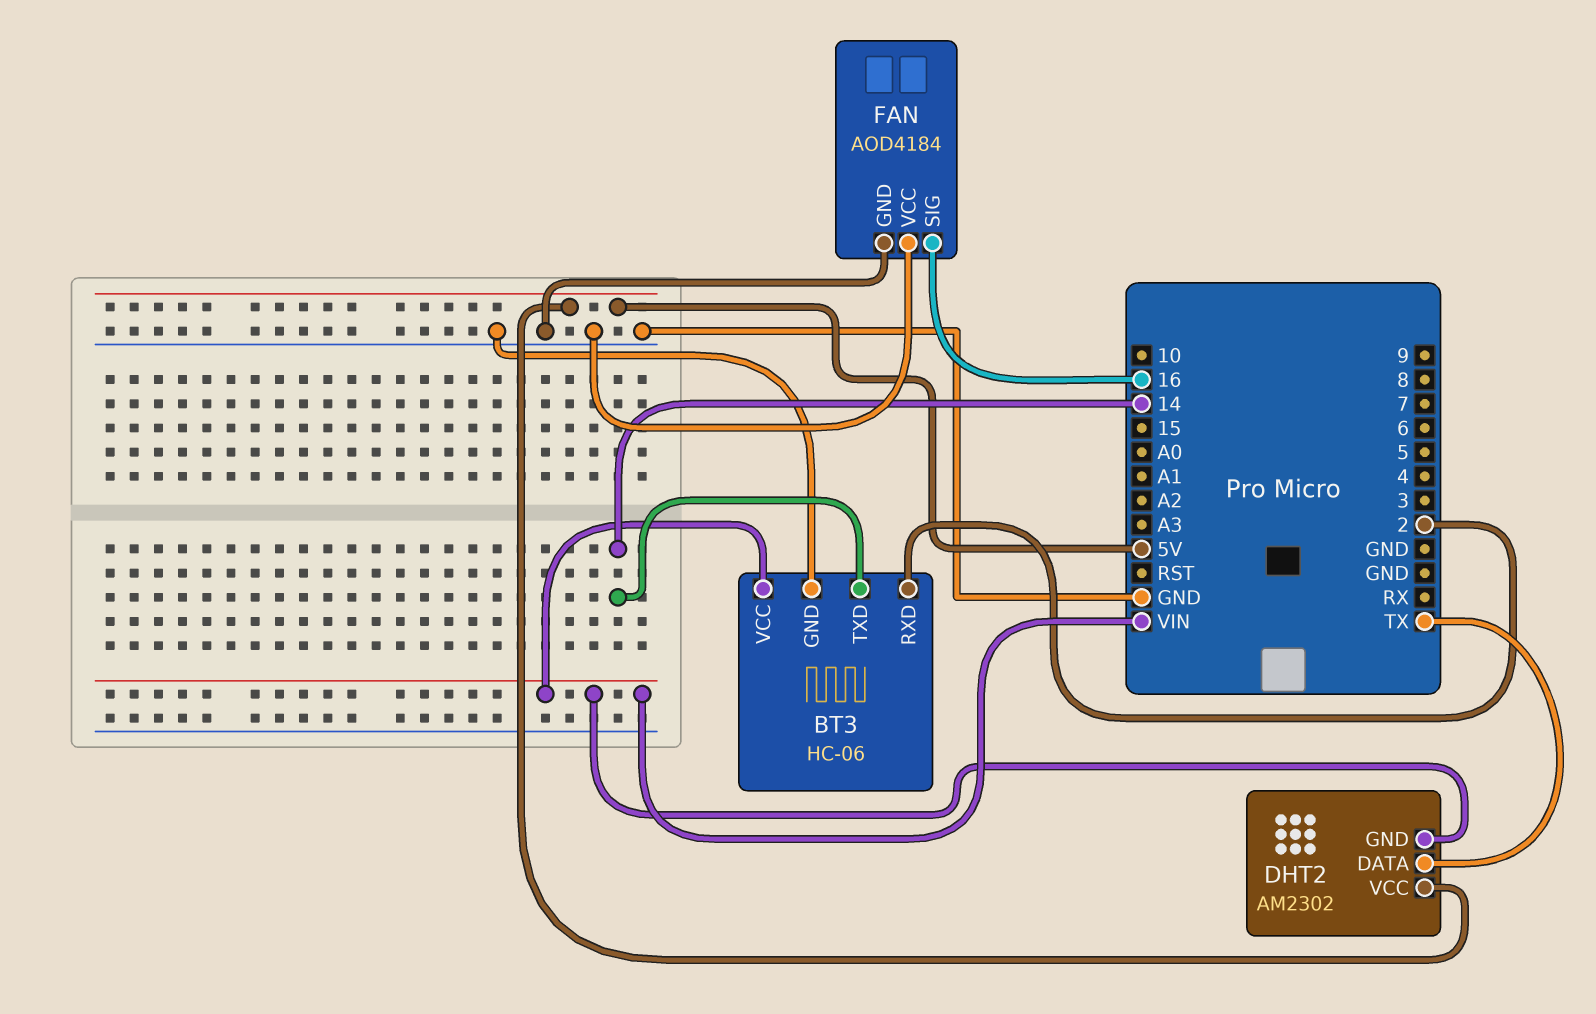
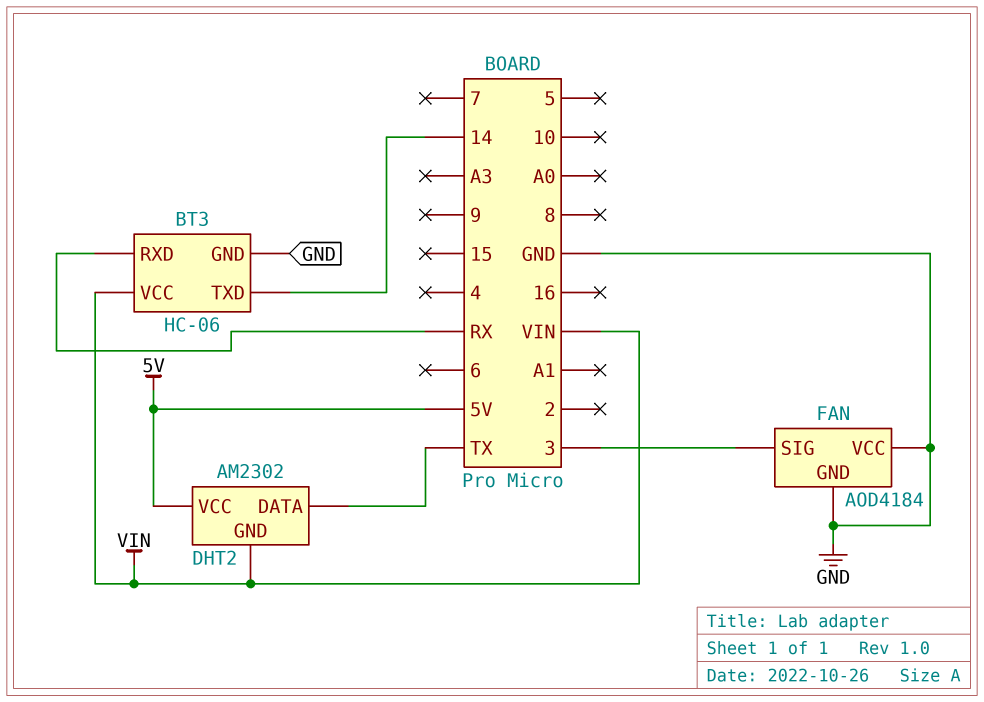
BT3 pin RXD: 2 -> RX
FAN pin SIG: 16 -> 3

